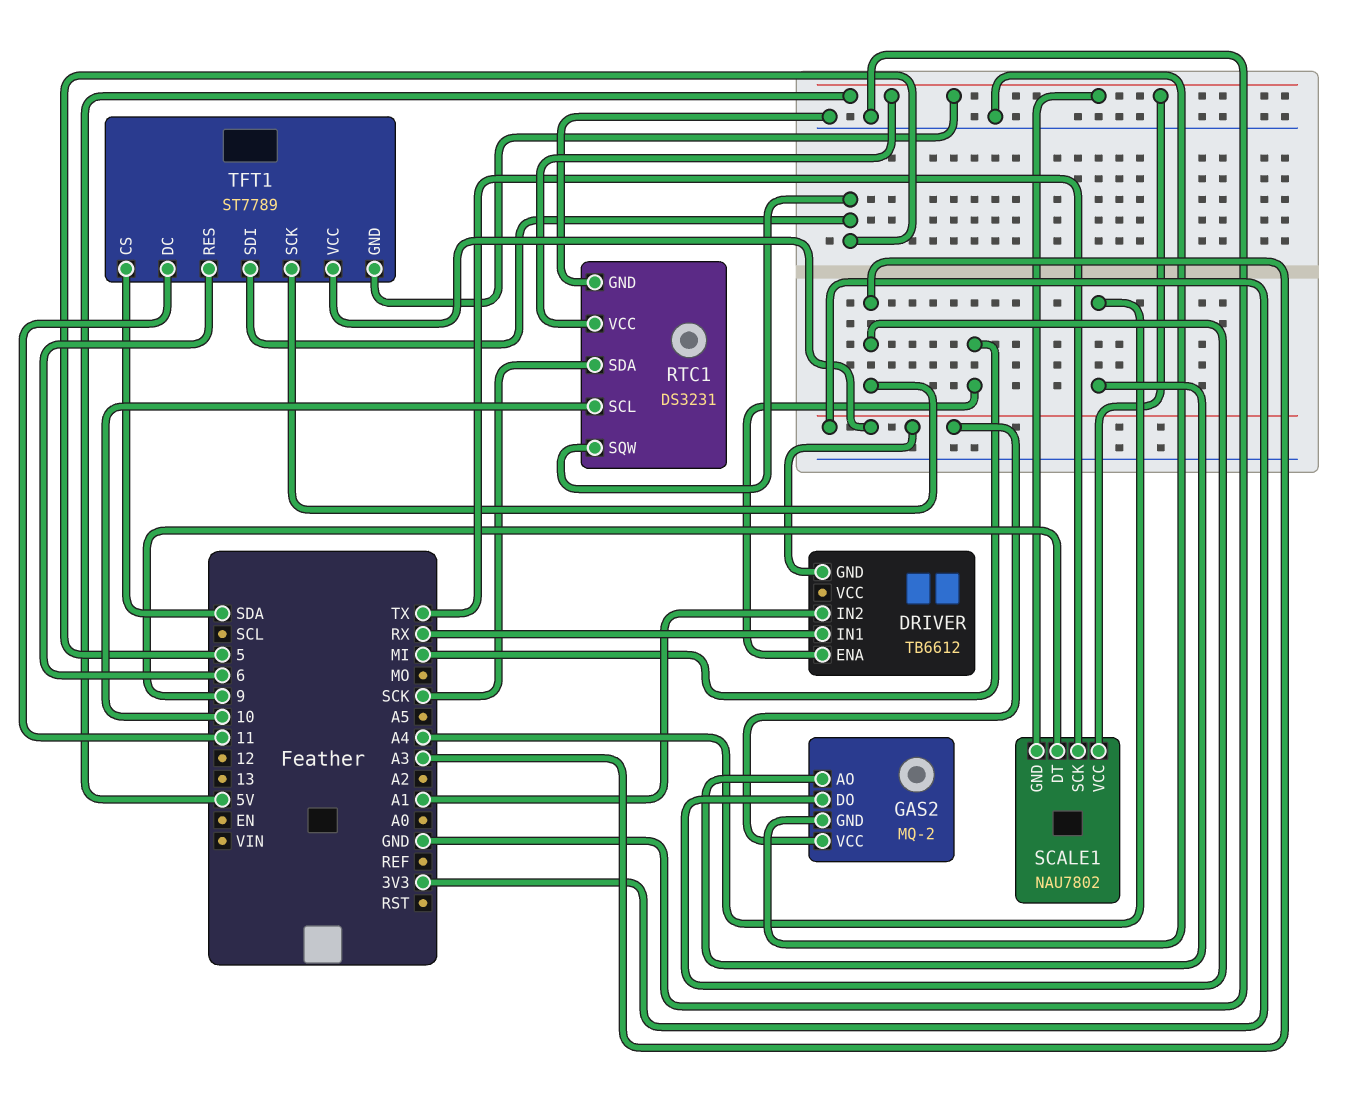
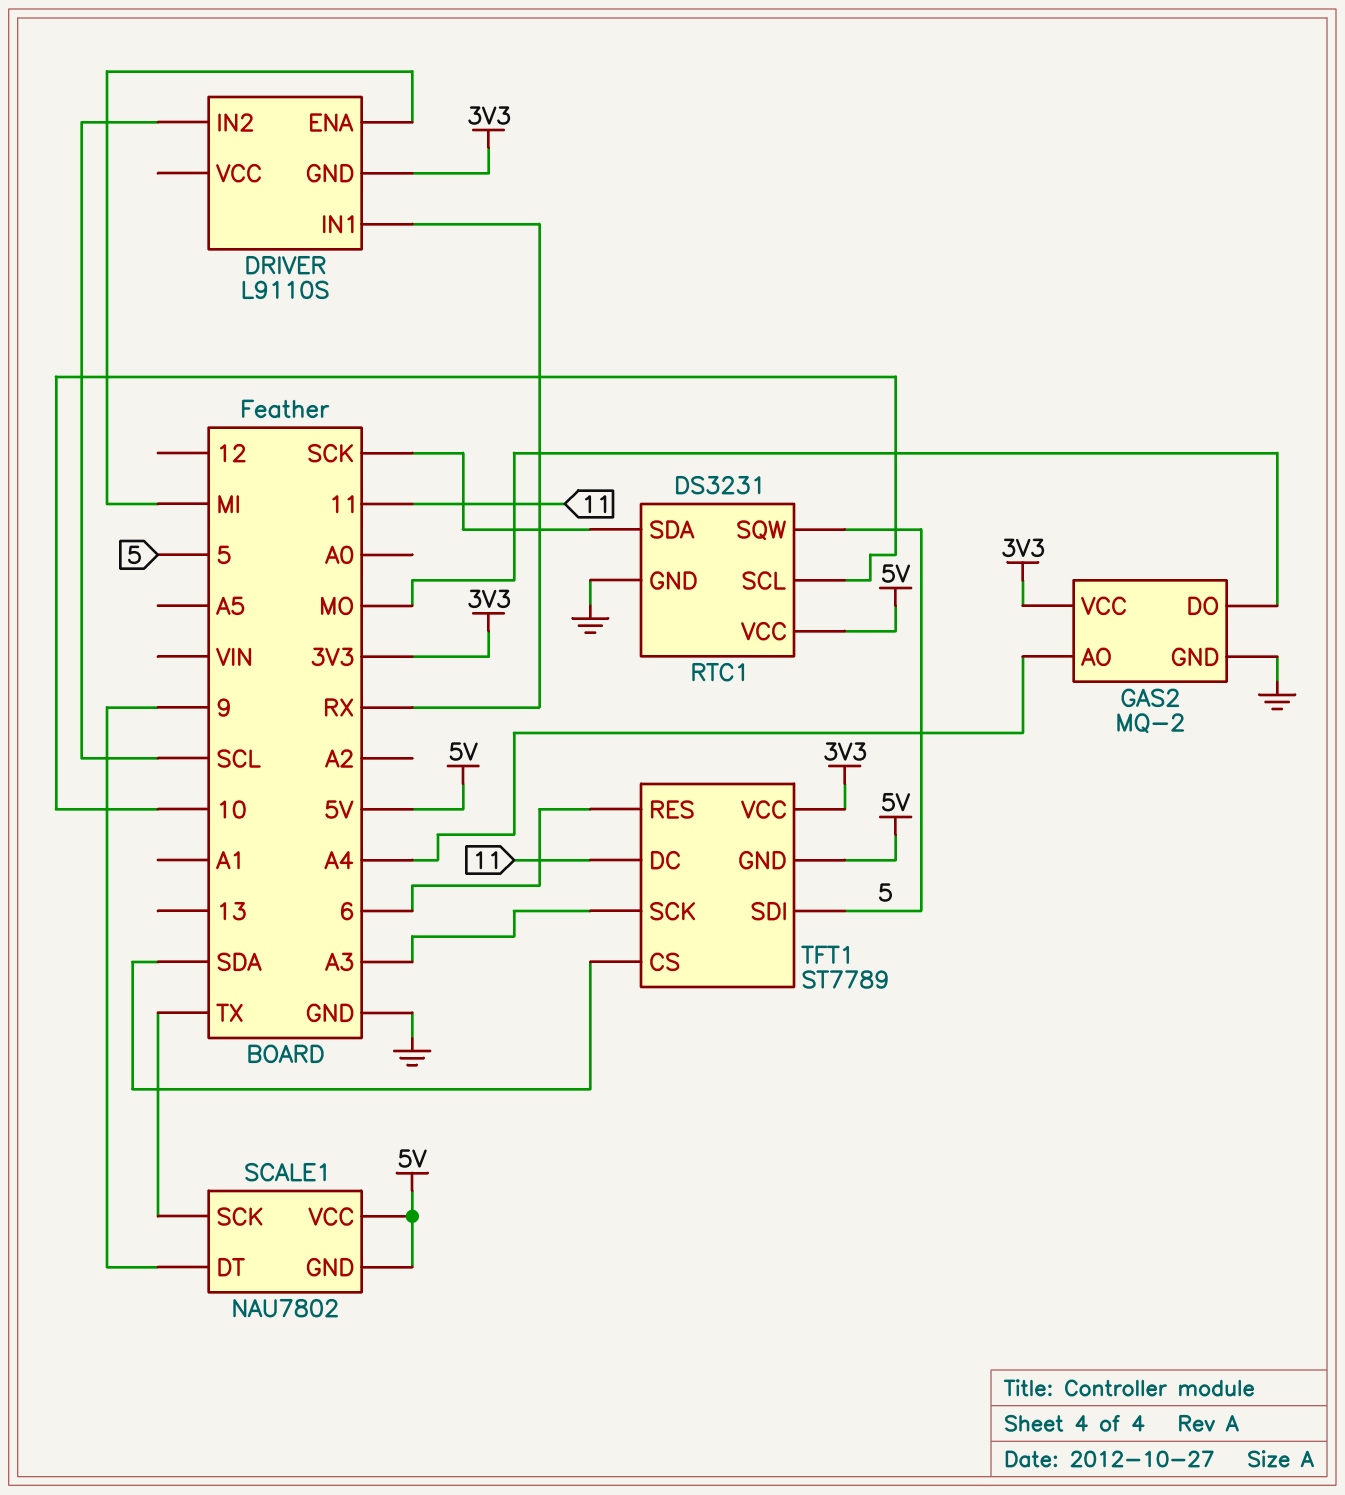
DRIVER: TB6612 -> L9110S
DRIVER pin IN2: A1 -> SCL
GAS2 pin DO: A3 -> MO

